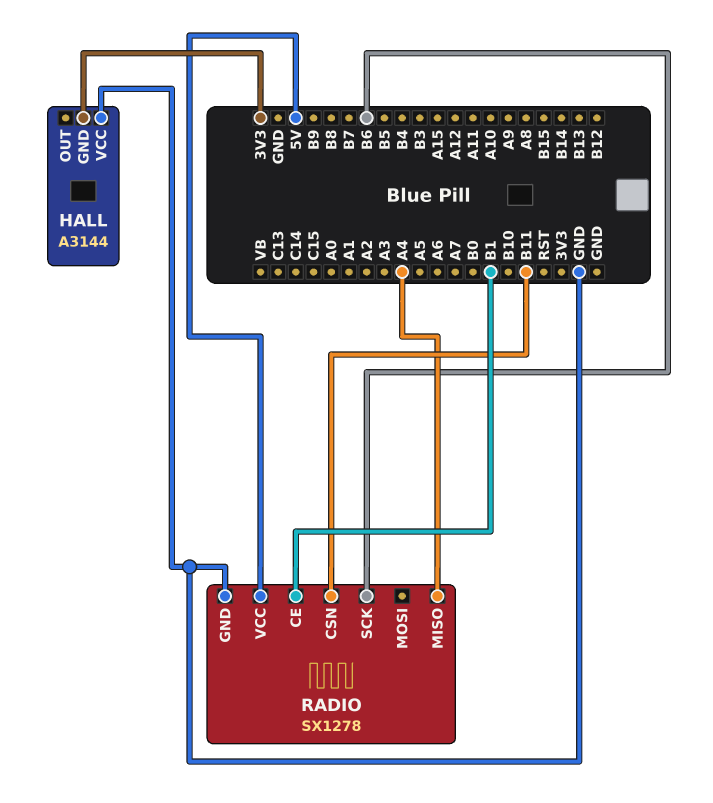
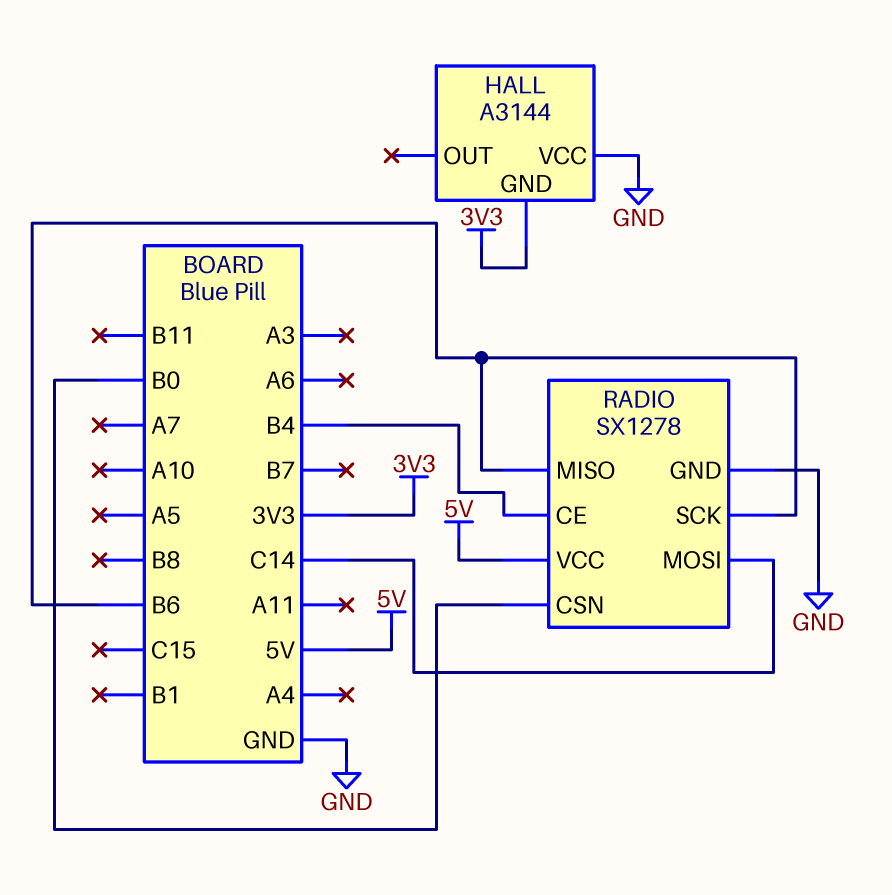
RADIO pin CE: B1 -> B4
RADIO pin CSN: B11 -> B0
RADIO pin MISO: A4 -> B6
RADIO pin MOSI: none -> C14

